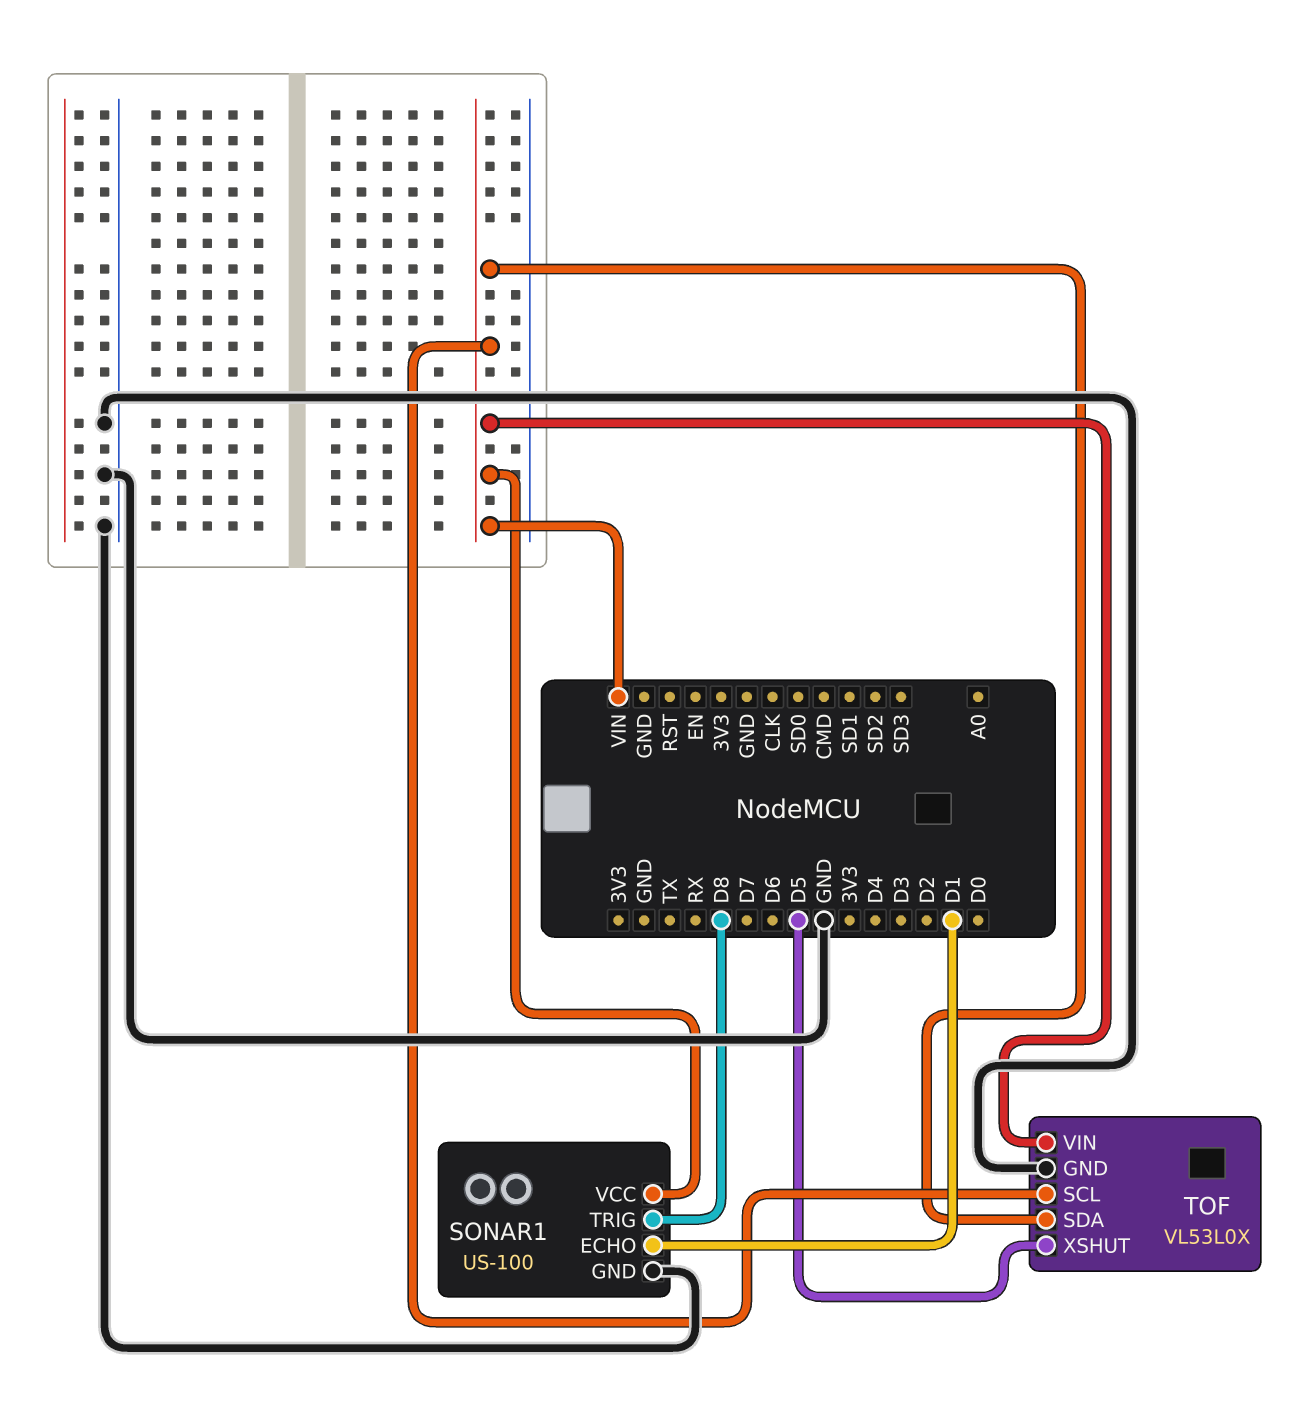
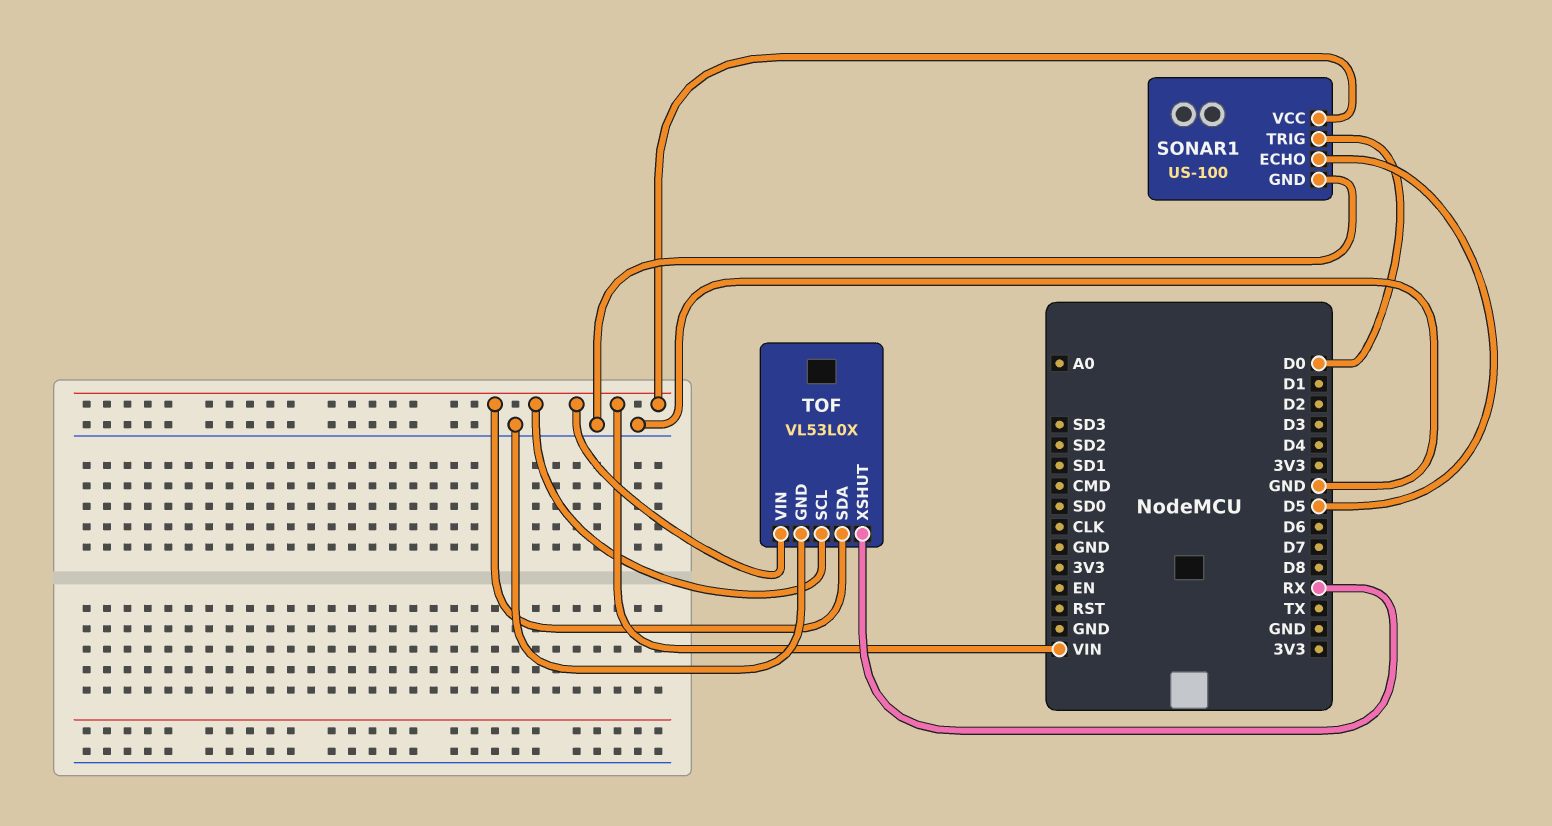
SONAR1 pin ECHO: D1 -> D5
SONAR1 pin TRIG: D8 -> D0
TOF pin XSHUT: D5 -> RX

